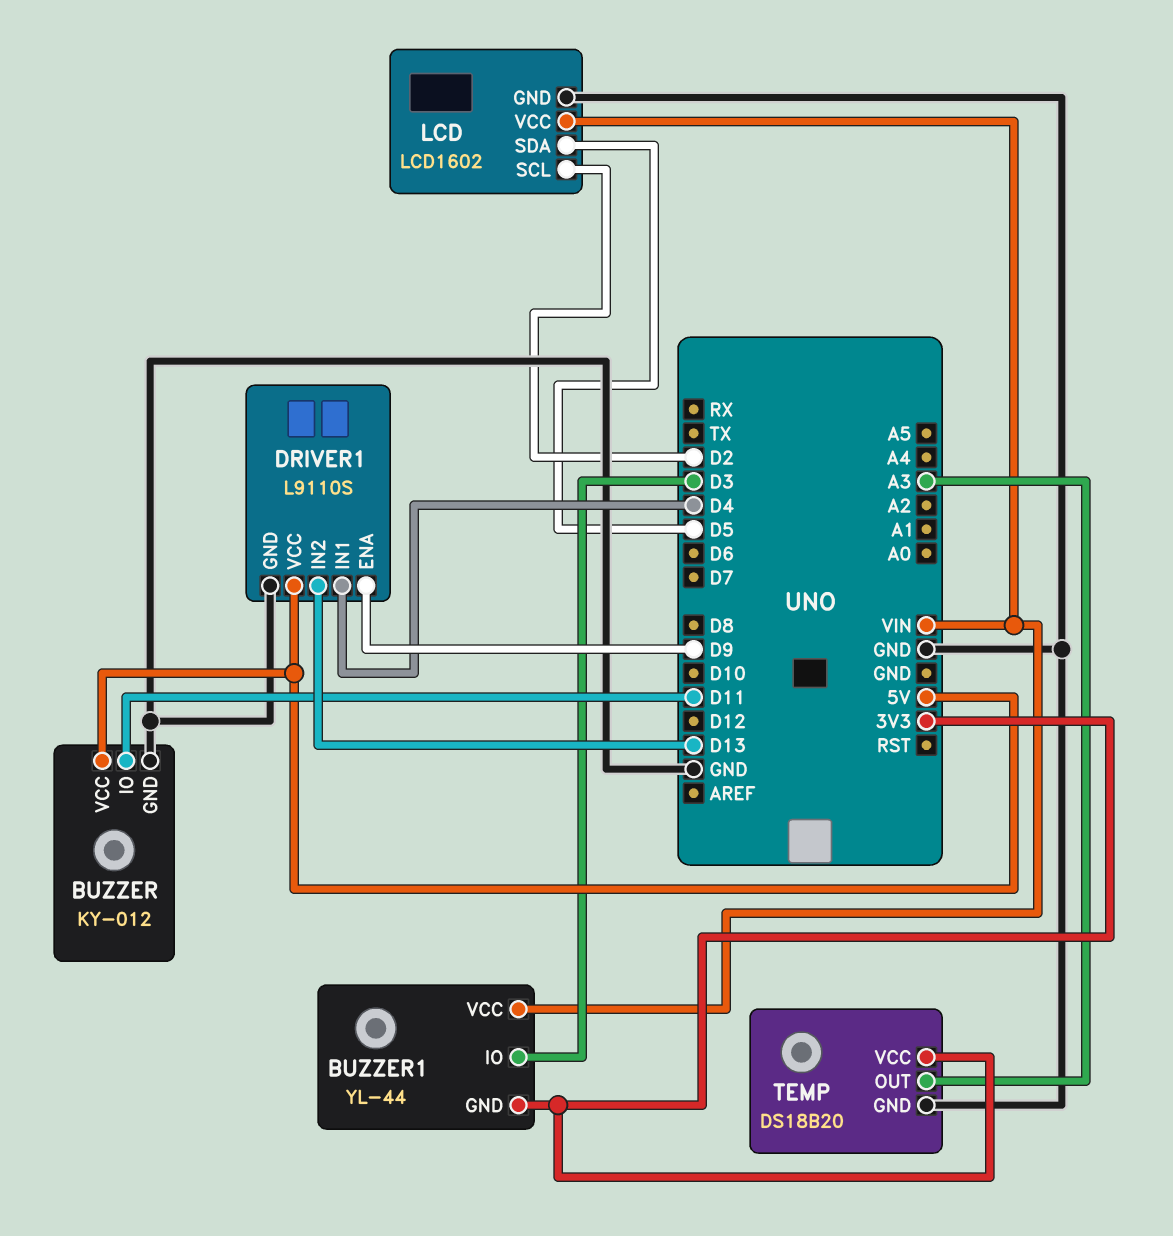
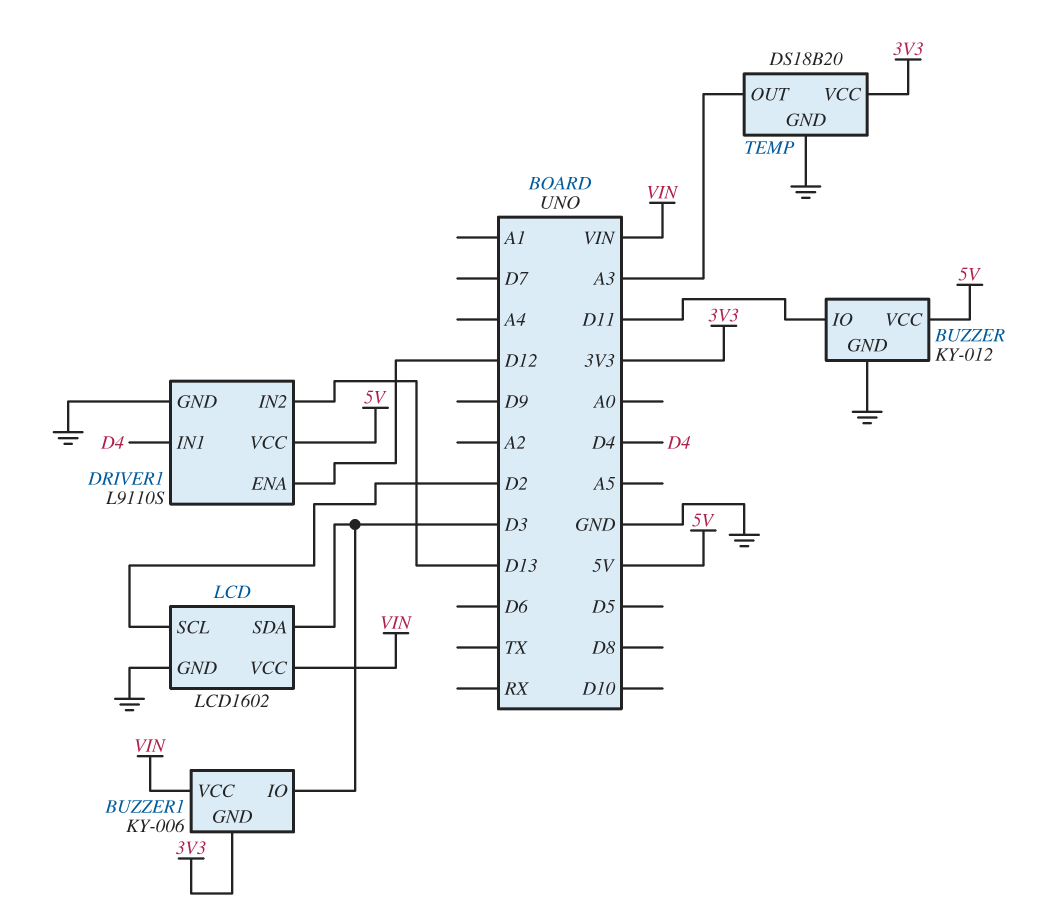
BUZZER1: YL-44 -> KY-006
DRIVER1 pin ENA: D9 -> D12
LCD pin SDA: D5 -> D3

